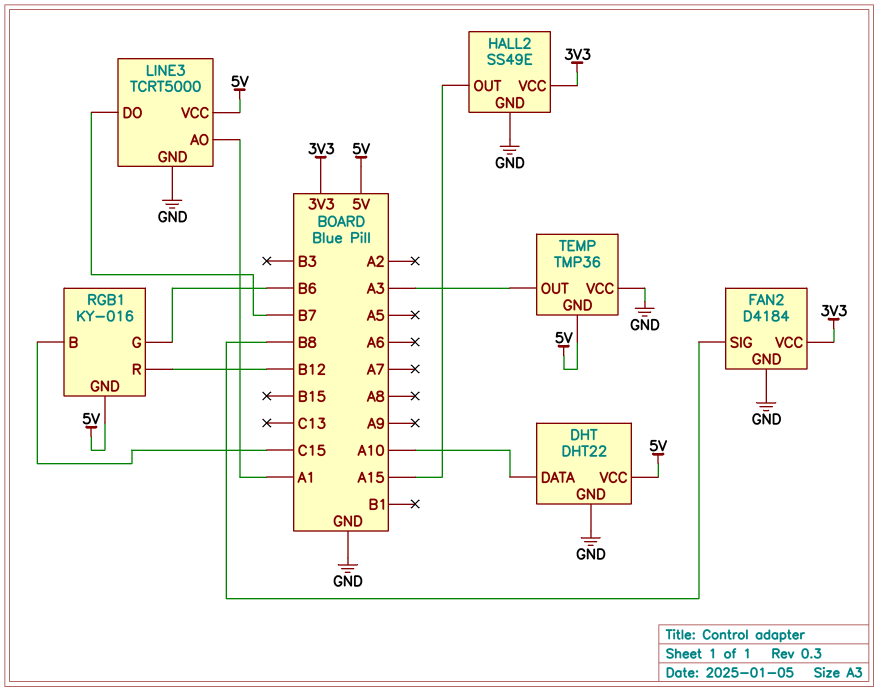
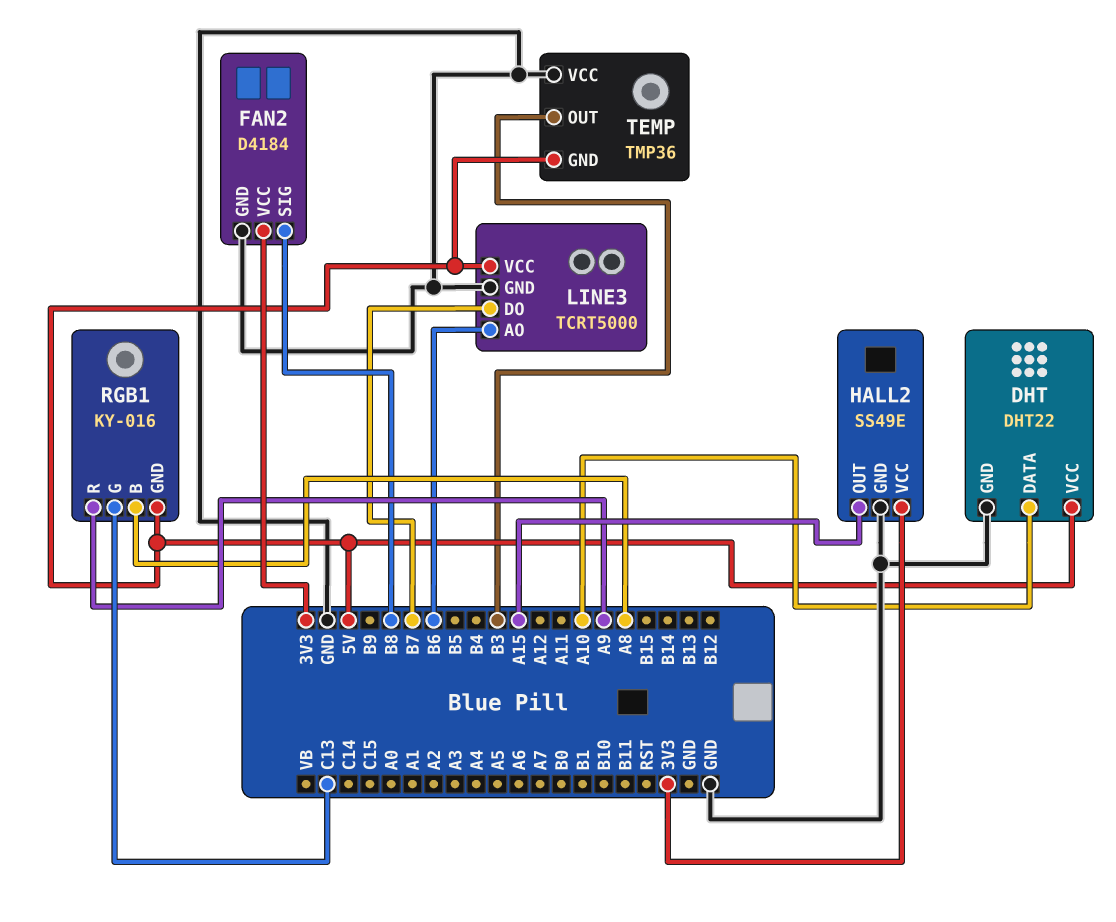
LINE3 pin AO: A1 -> B6
RGB1 pin B: C15 -> A8
RGB1 pin G: B6 -> C13
RGB1 pin R: B12 -> A9
TEMP pin OUT: A3 -> B3

